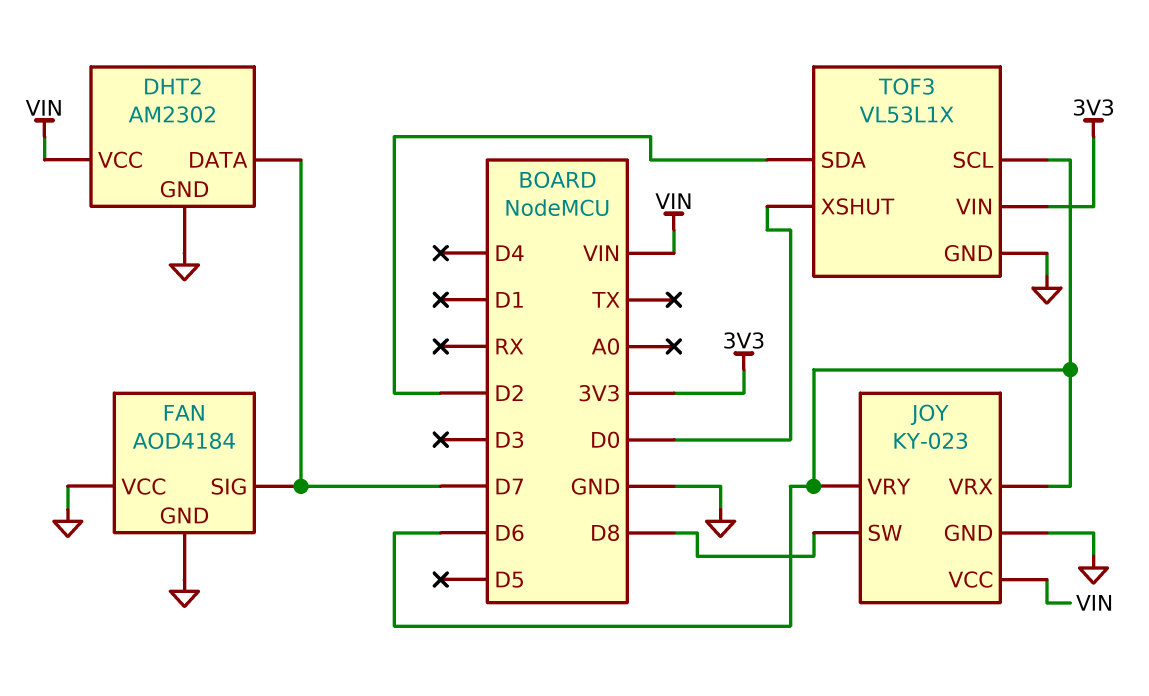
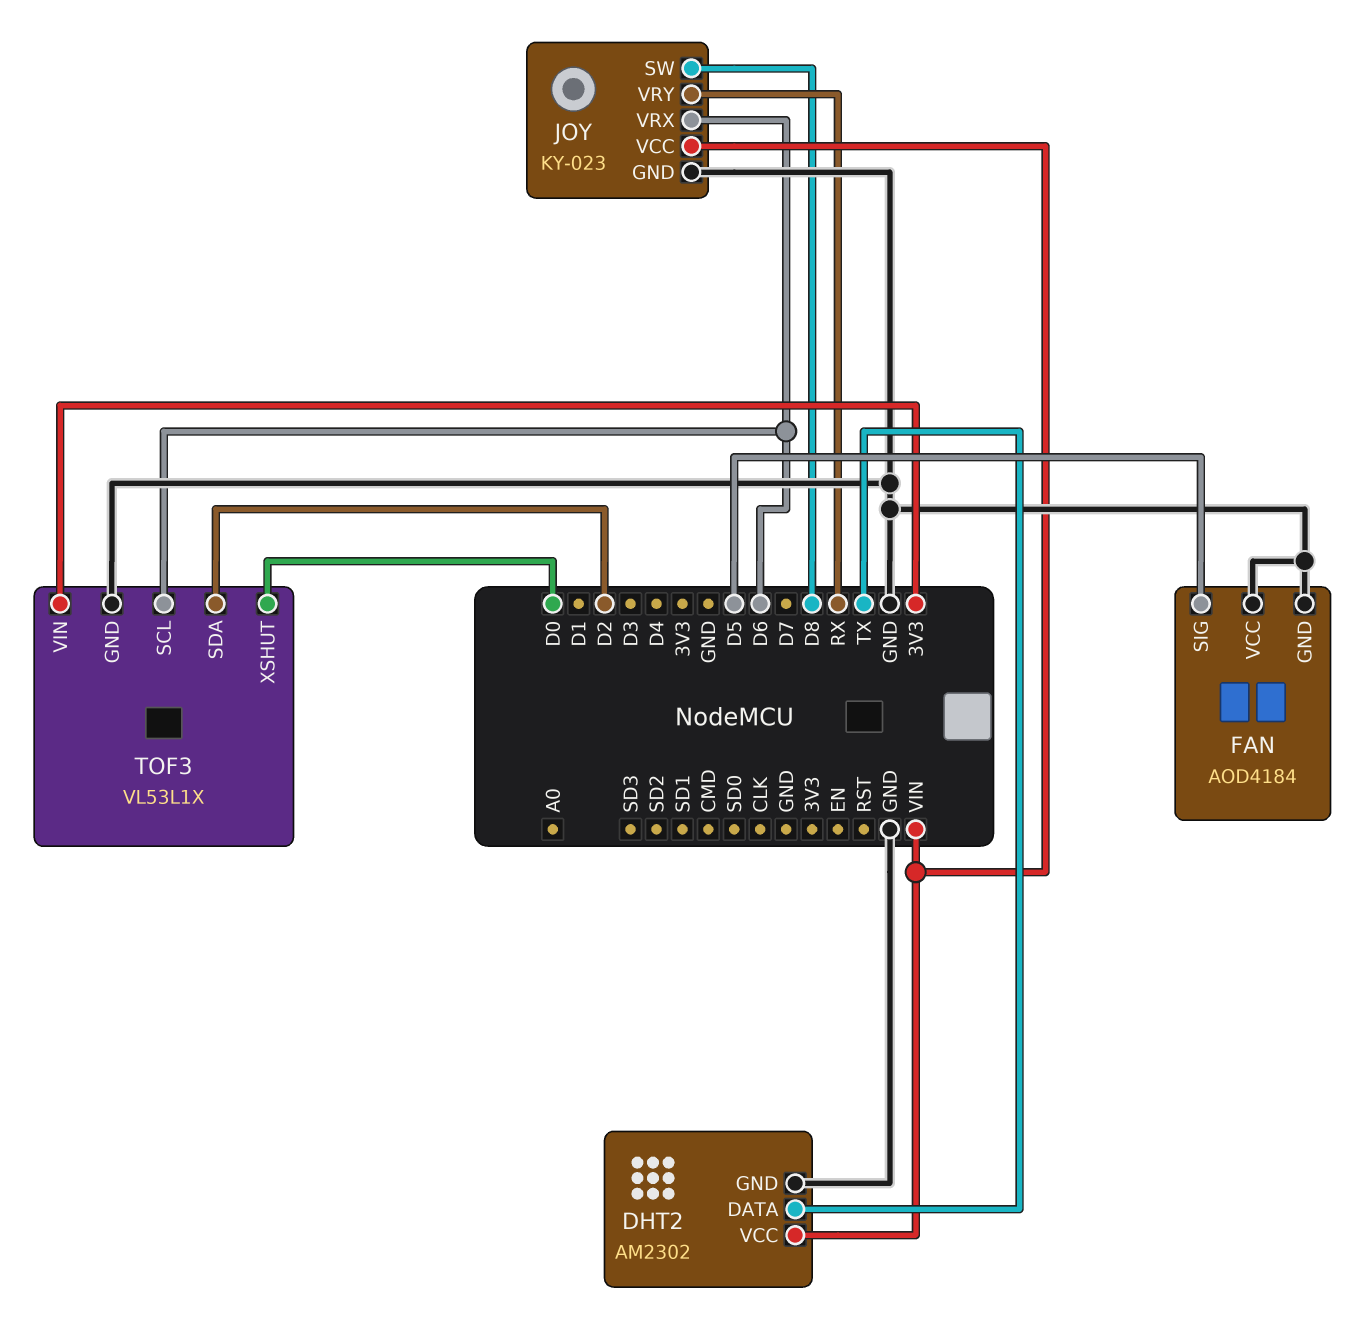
DHT2 pin DATA: D7 -> TX
FAN pin SIG: D7 -> D5
JOY pin VRY: D6 -> RX

